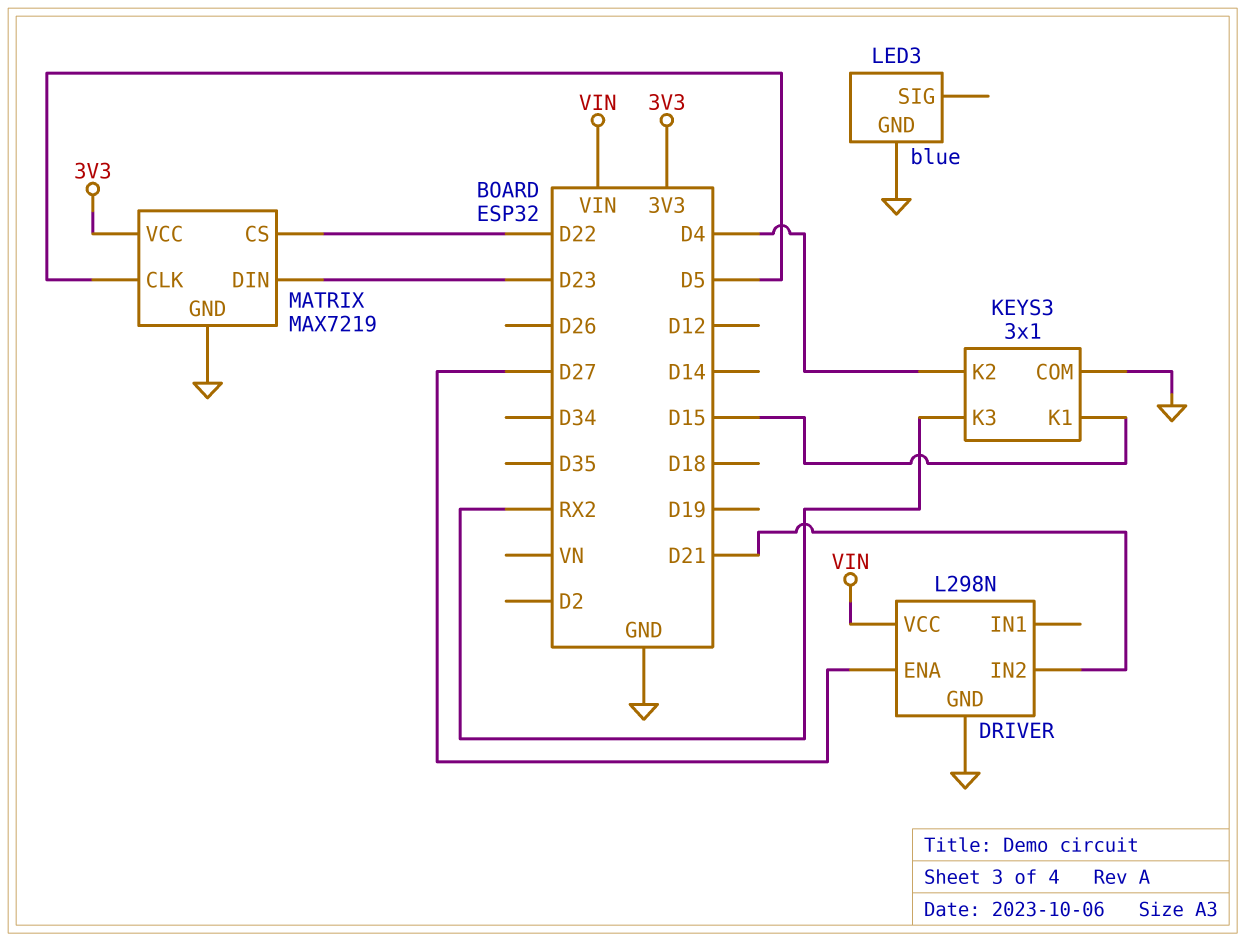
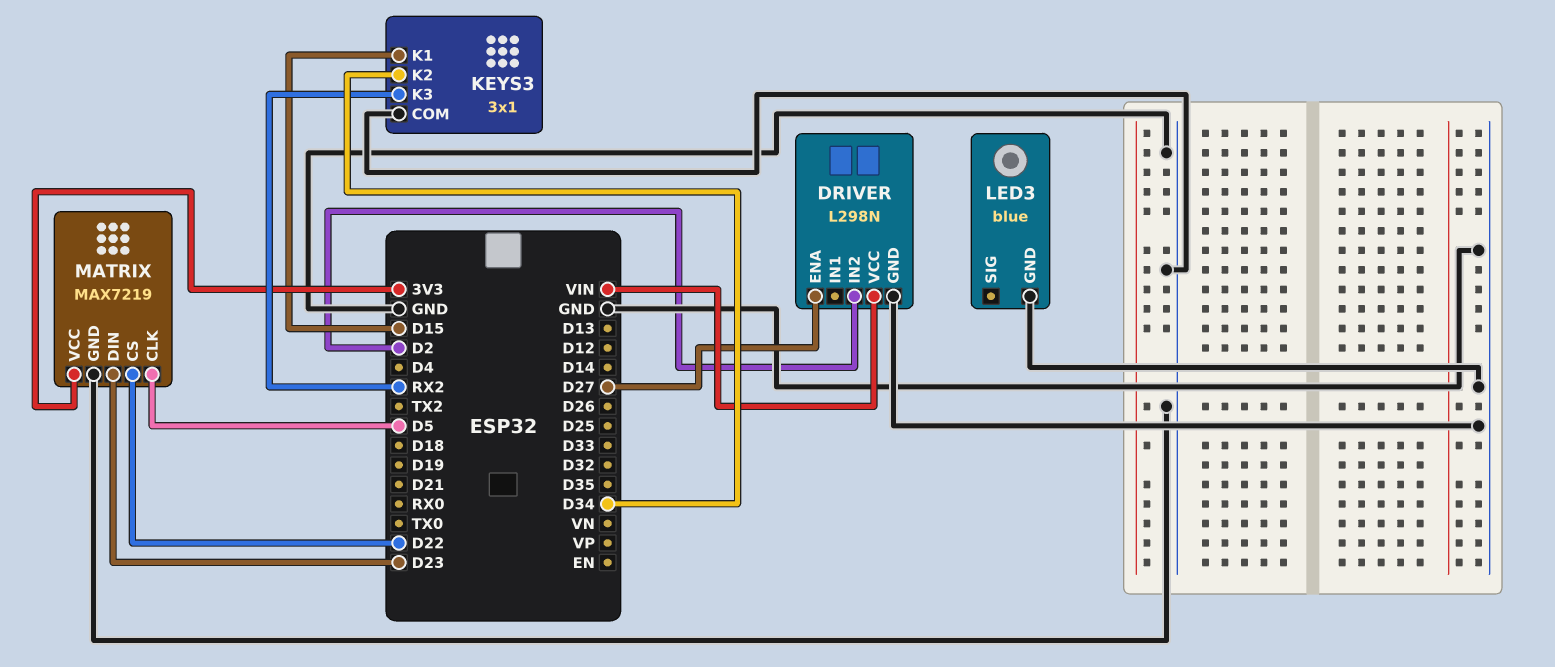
DRIVER pin IN2: D21 -> D2
KEYS3 pin K2: D4 -> D34

